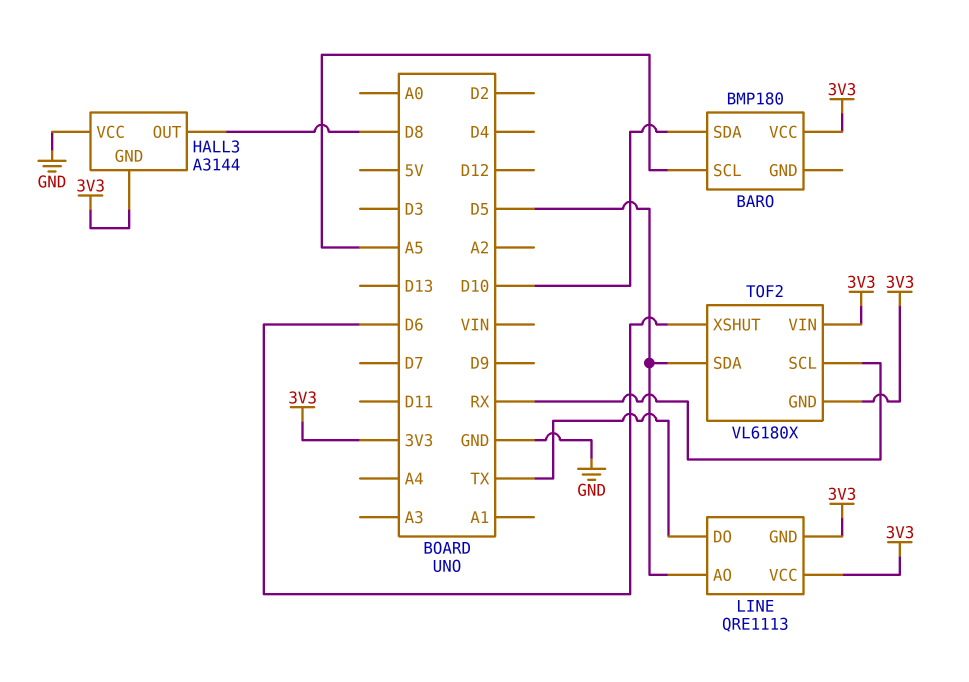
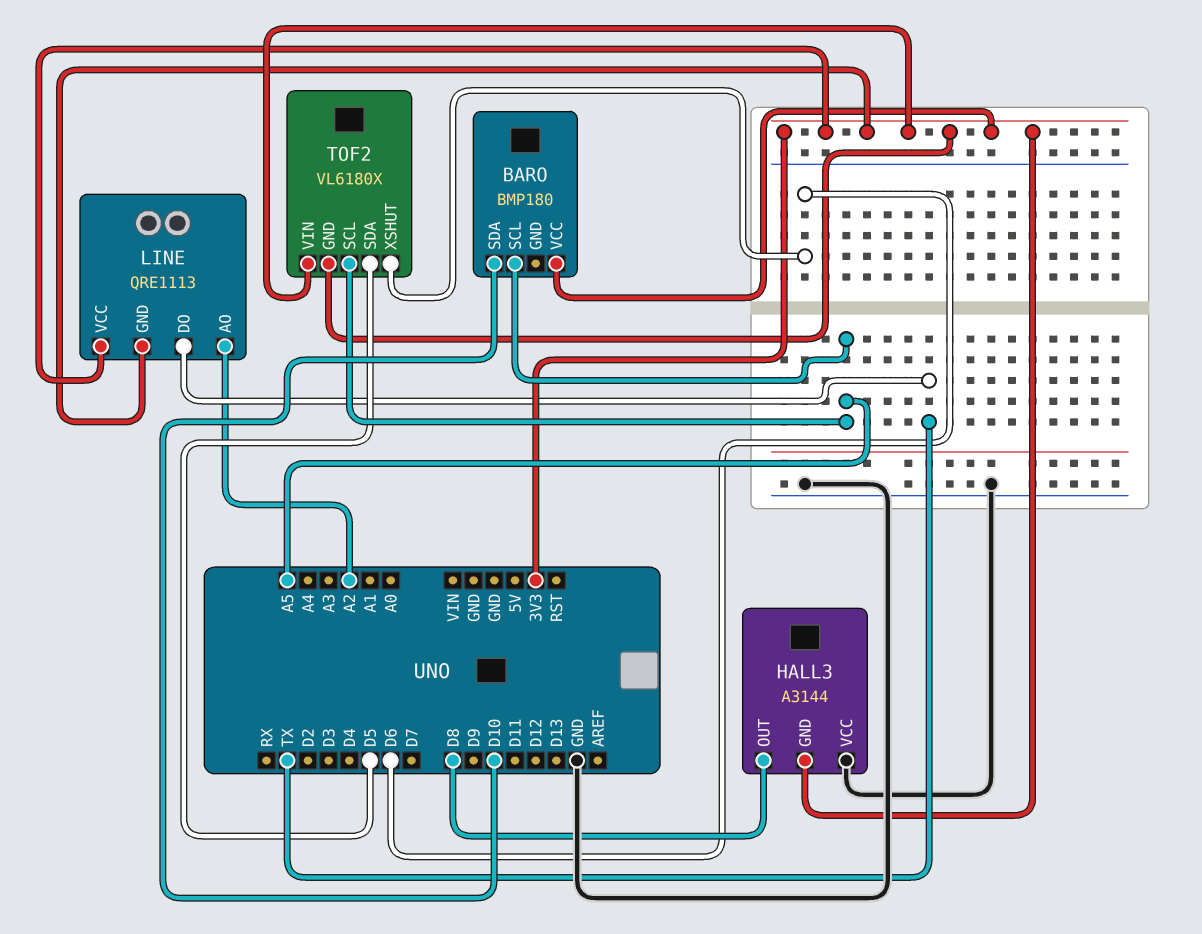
LINE pin AO: D5 -> A2
TOF2 pin SCL: RX -> A5

